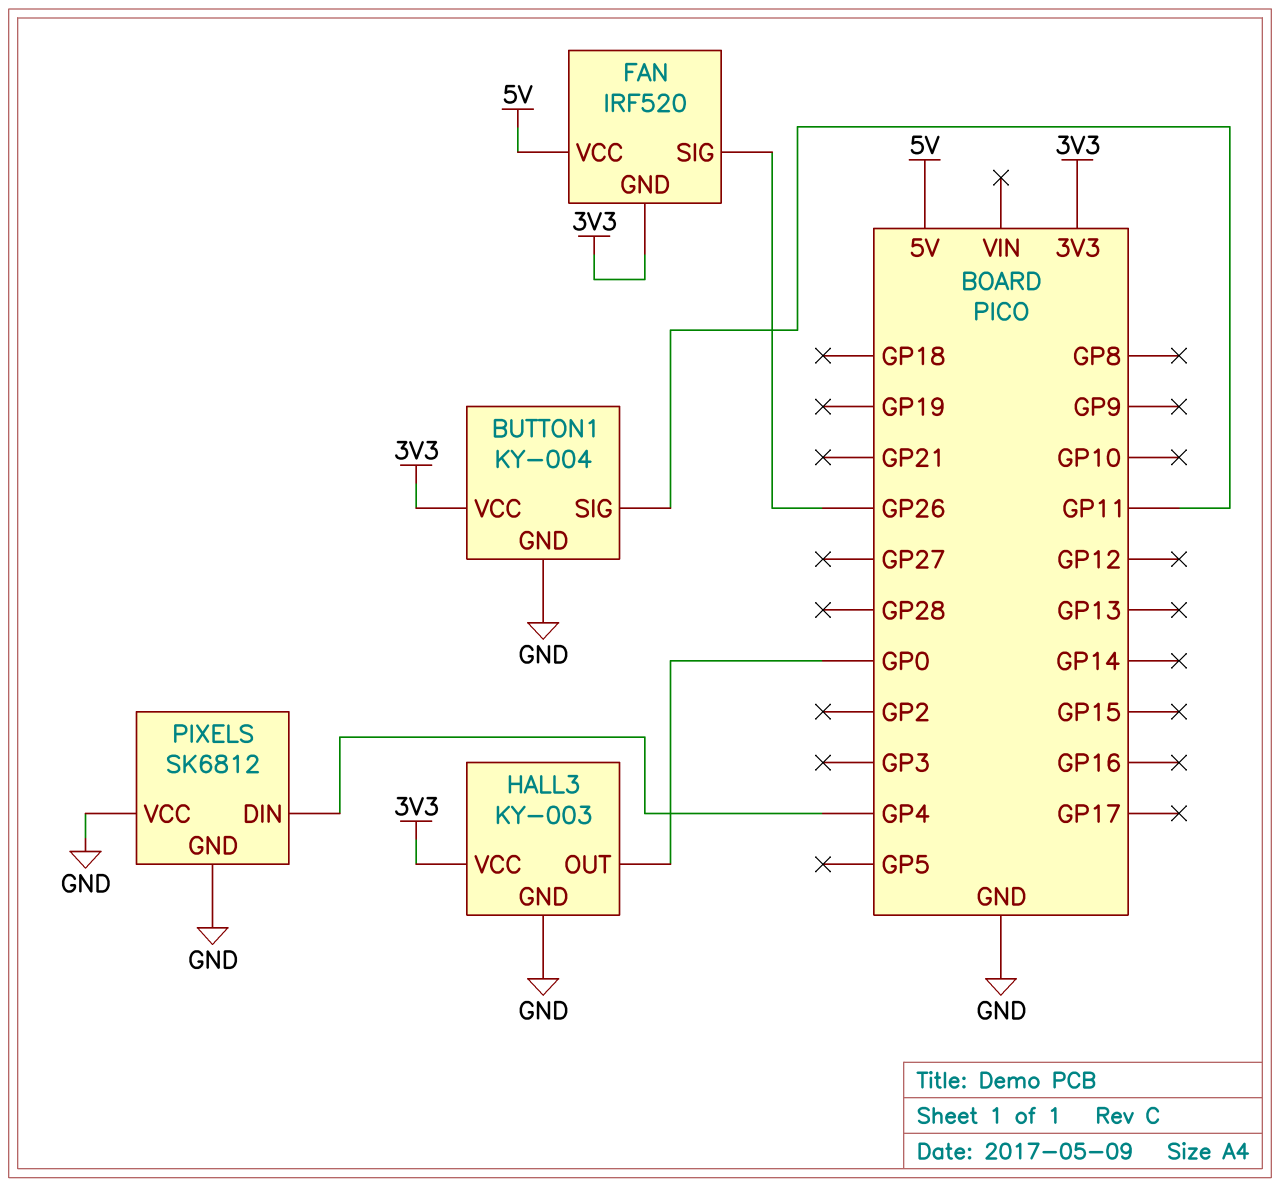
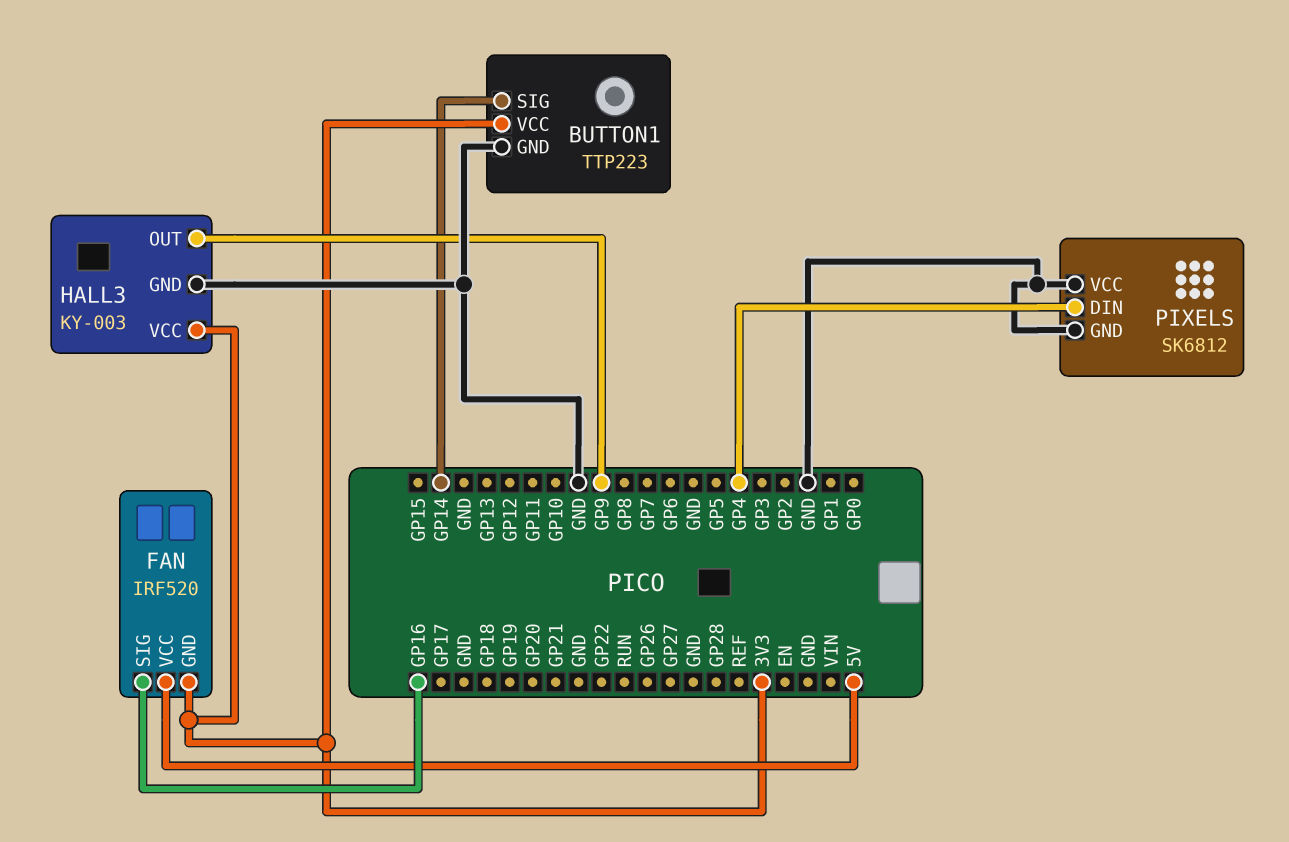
BUTTON1: KY-004 -> TTP223
BUTTON1 pin SIG: GP11 -> GP14
FAN pin SIG: GP26 -> GP16
HALL3 pin OUT: GP0 -> GP9

